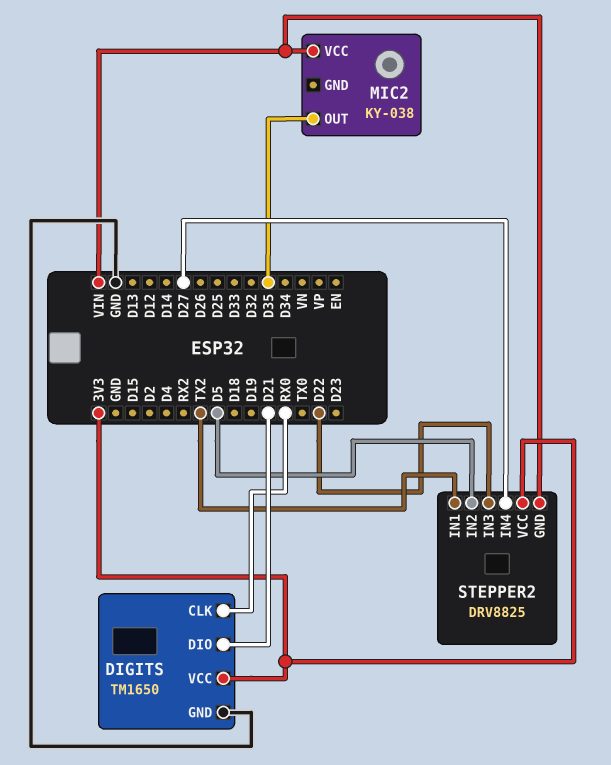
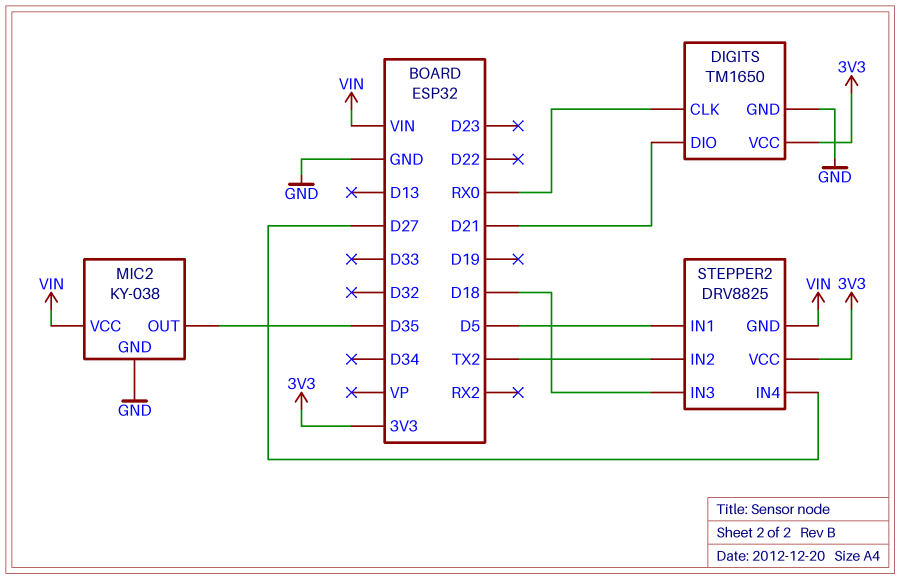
MIC2 pin GND: none -> GND
STEPPER2 pin IN1: TX2 -> D5
STEPPER2 pin IN2: D5 -> TX2
STEPPER2 pin IN3: D22 -> D18

